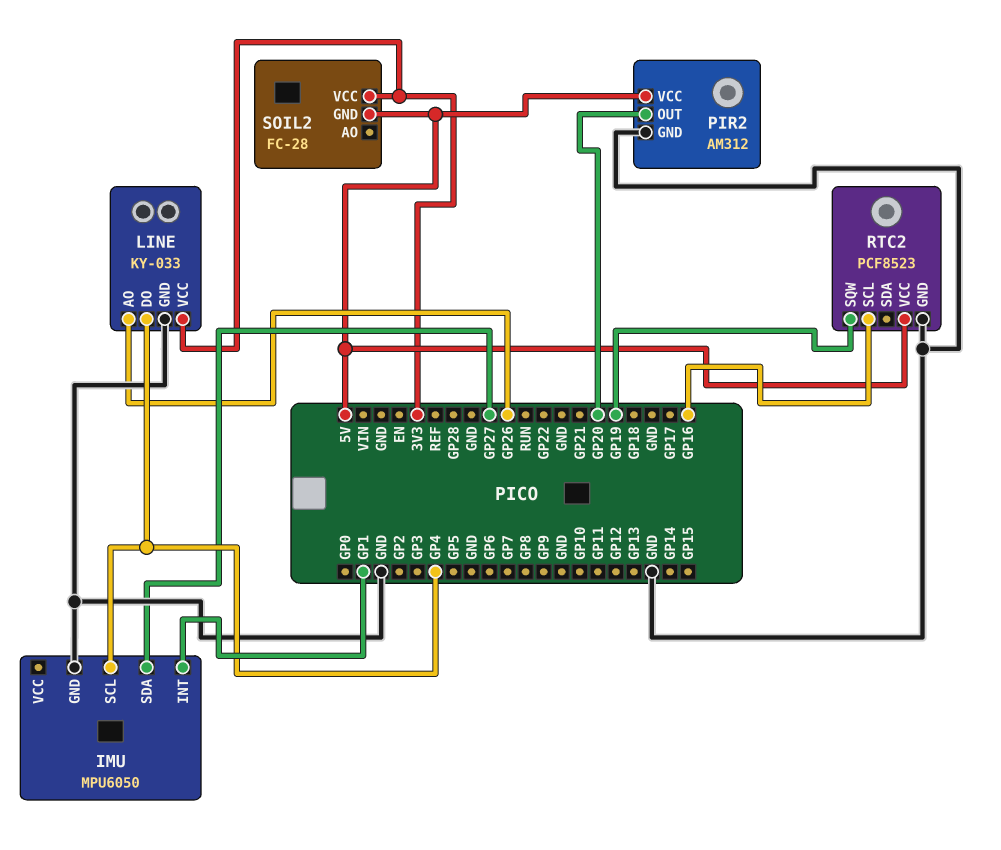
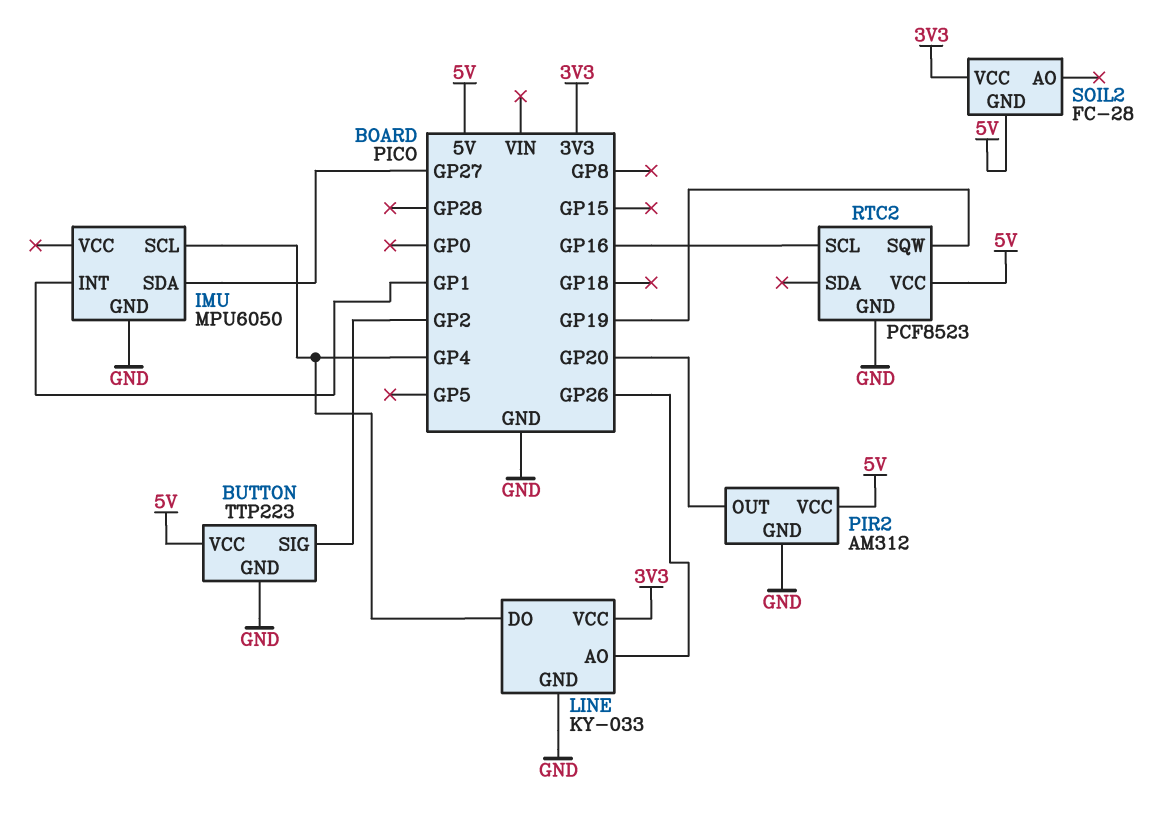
BUTTON: none -> TTP223
BUTTON pin GND: none -> GND
BUTTON pin SIG: none -> GP2
BUTTON pin VCC: none -> 5V

